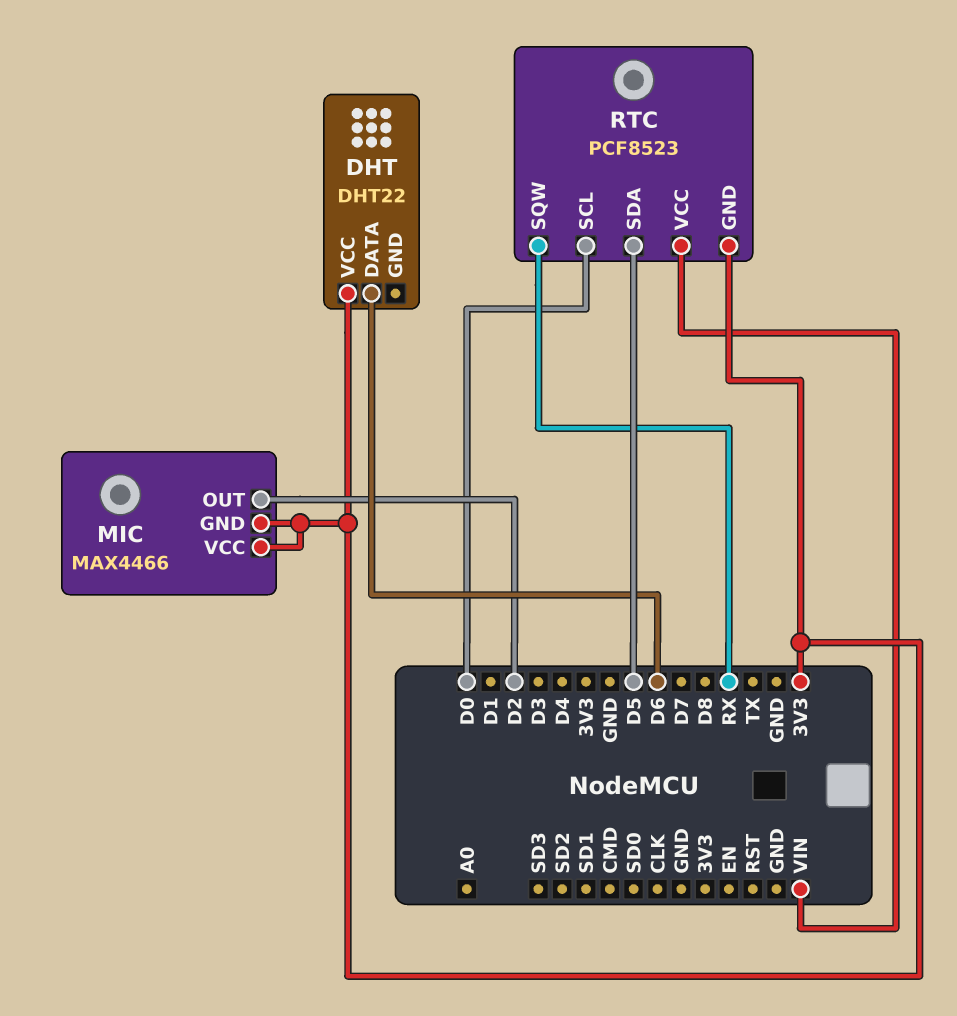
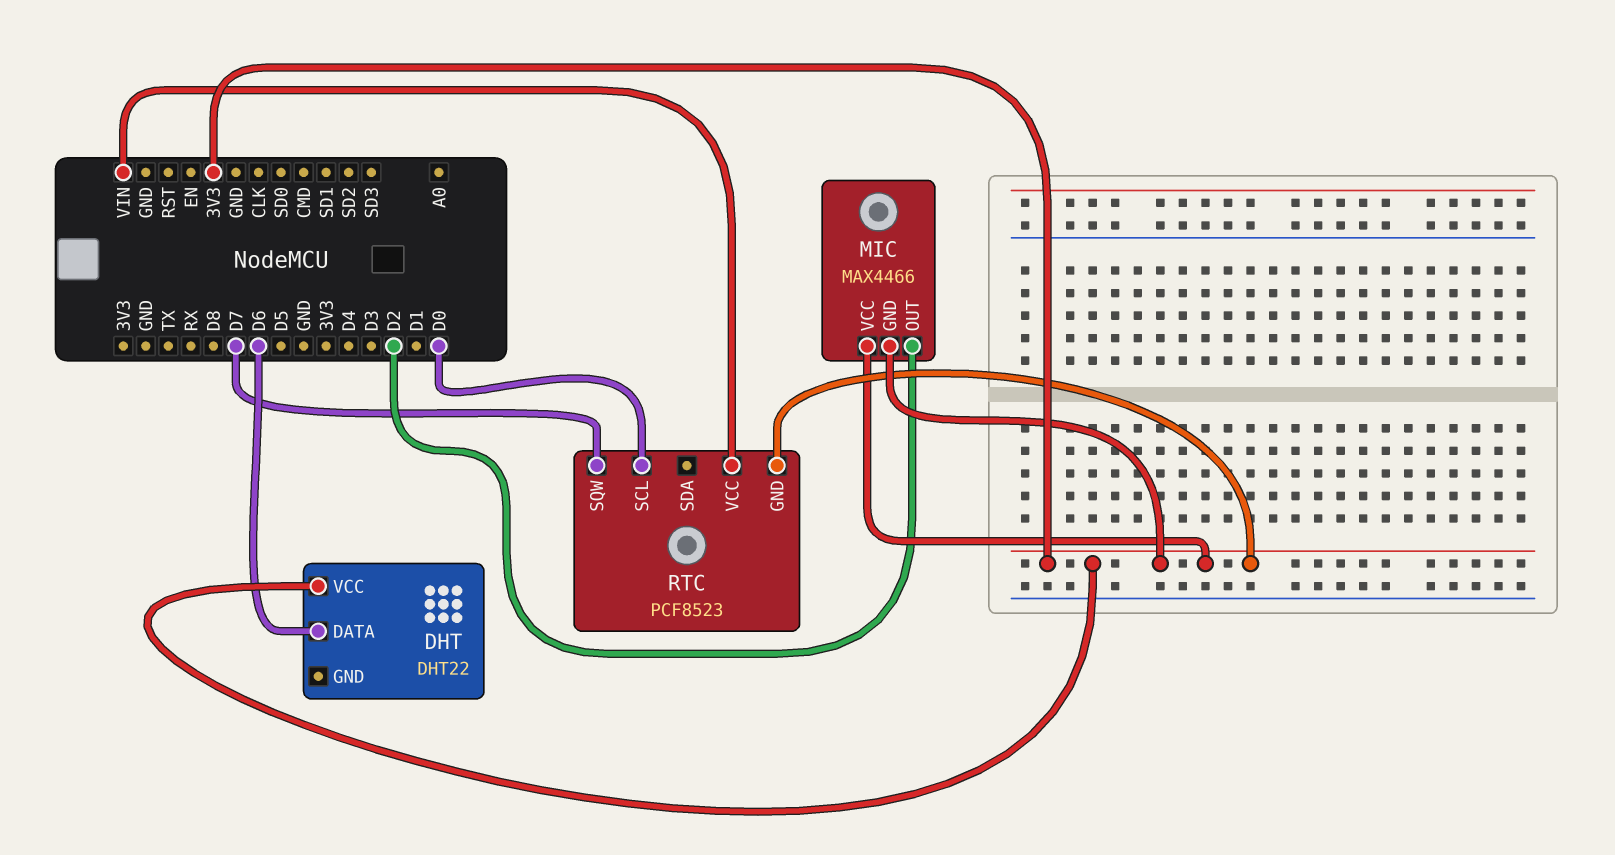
RTC pin SDA: D5 -> none
RTC pin SQW: RX -> D7

